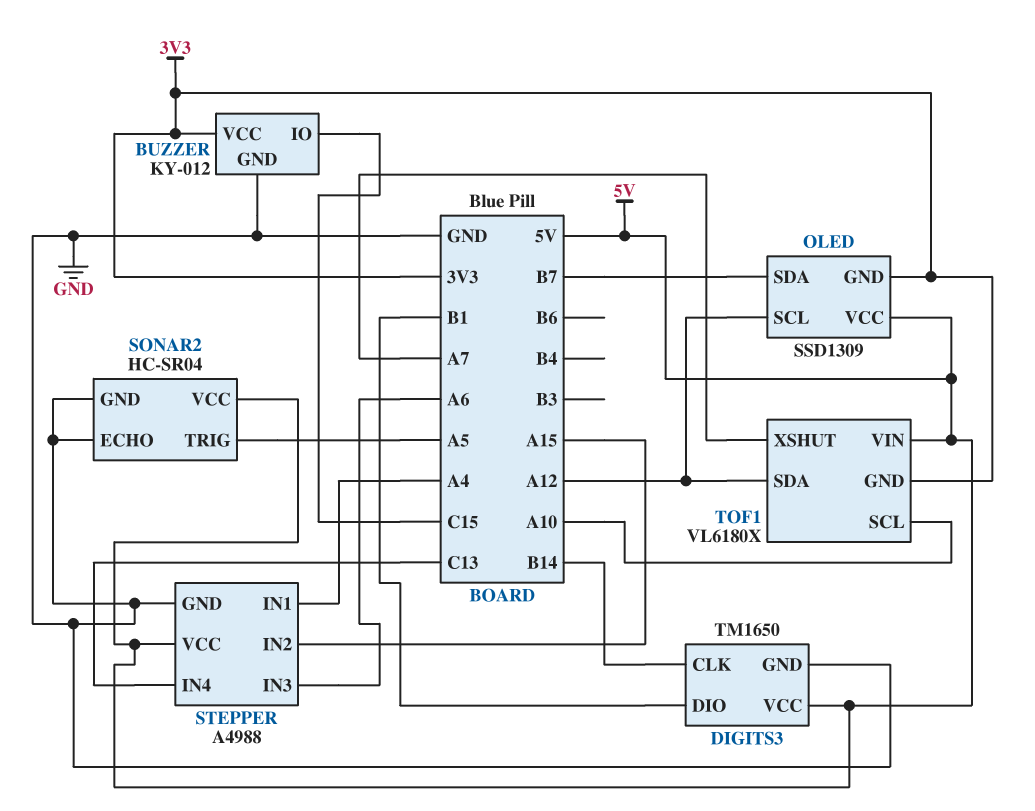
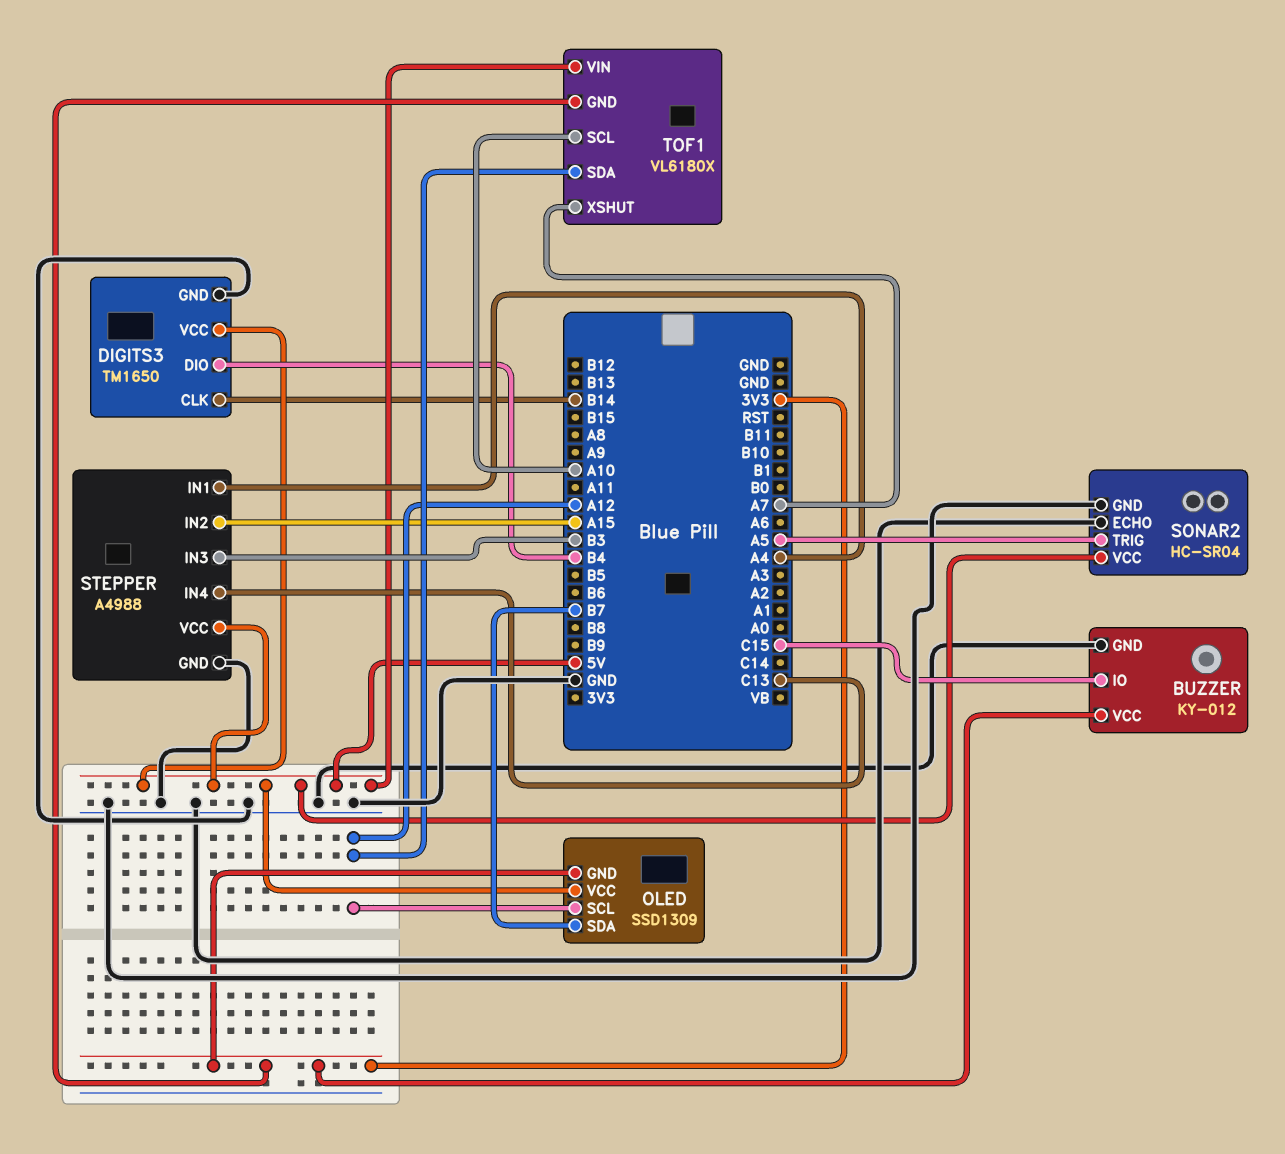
DIGITS3 pin DIO: B1 -> B4
STEPPER pin IN3: A6 -> B3

